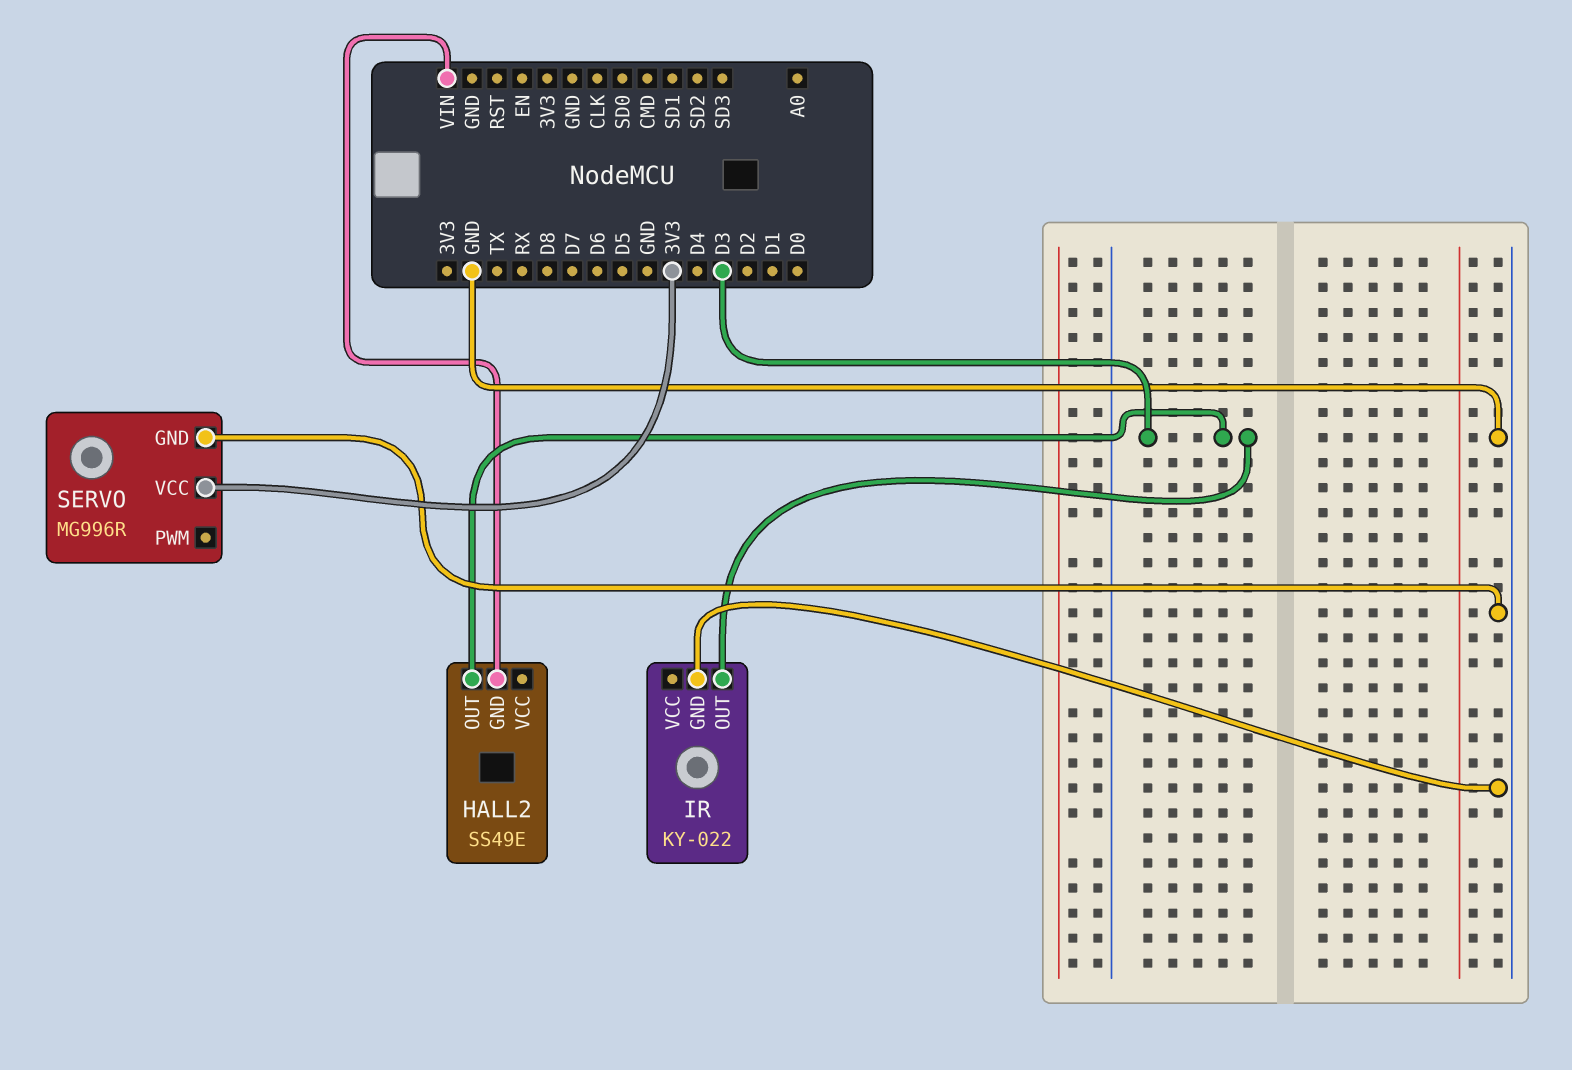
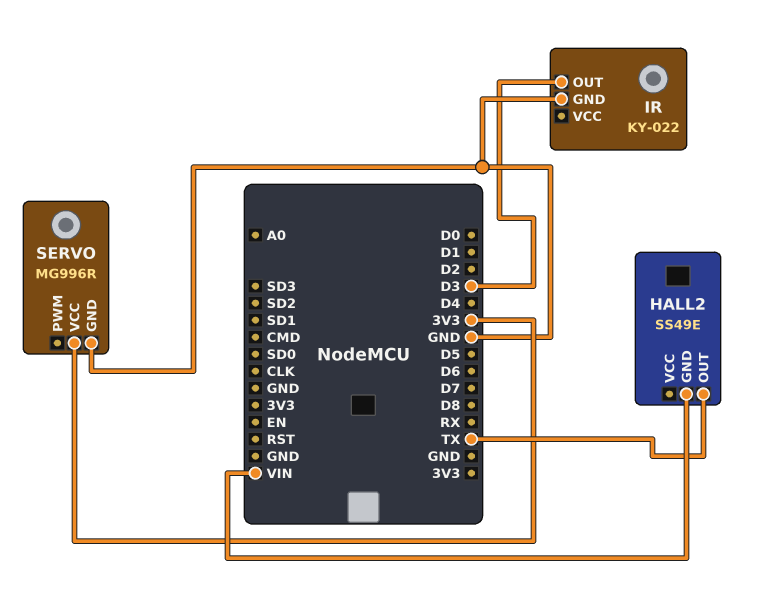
HALL2 pin OUT: D3 -> TX

